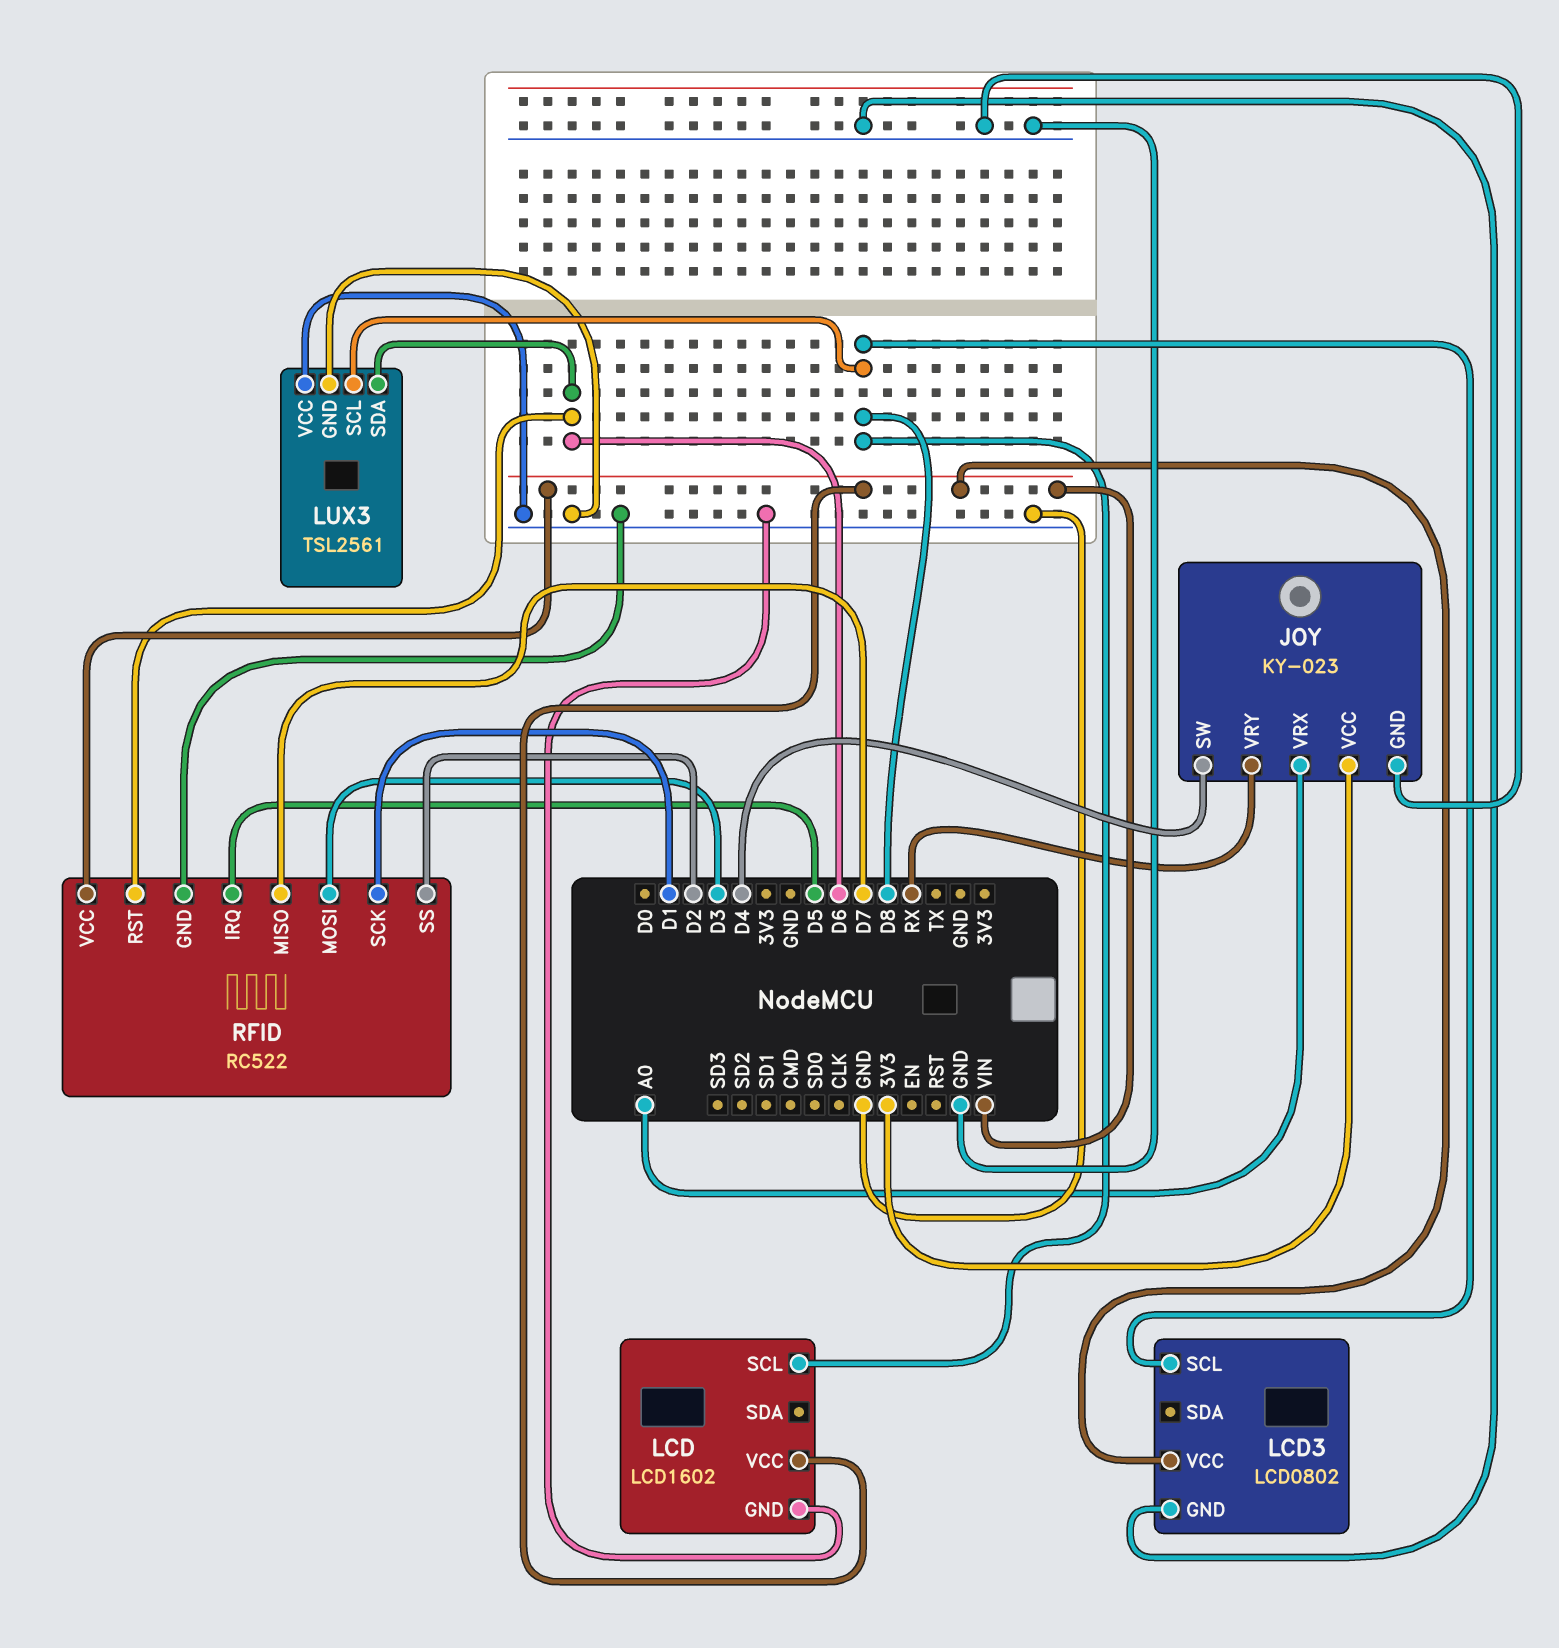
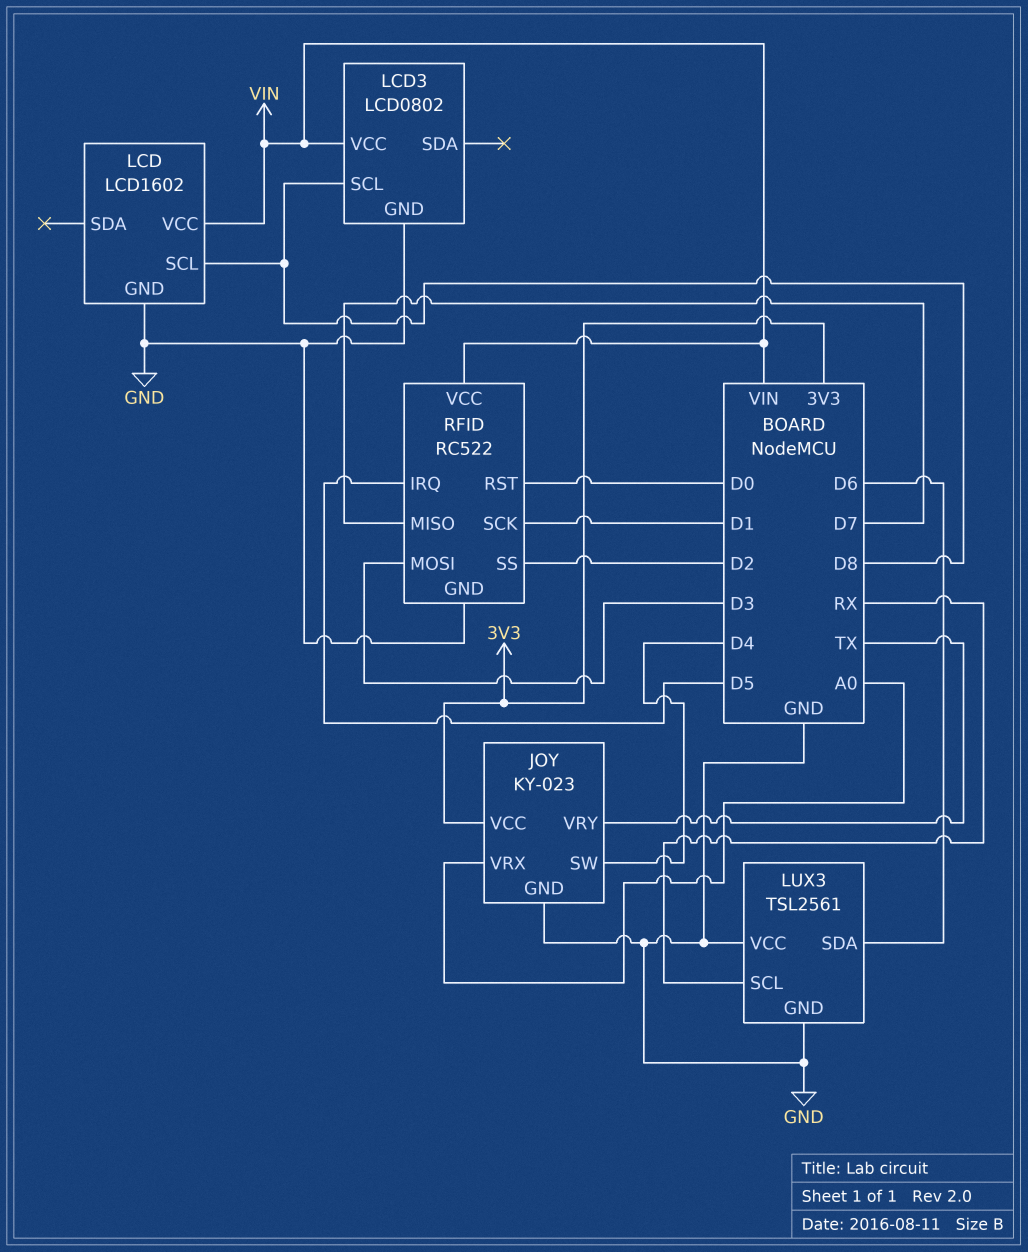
JOY pin VRY: RX -> TX
LUX3 pin SCL: D8 -> RX
RFID pin RST: D6 -> D0

